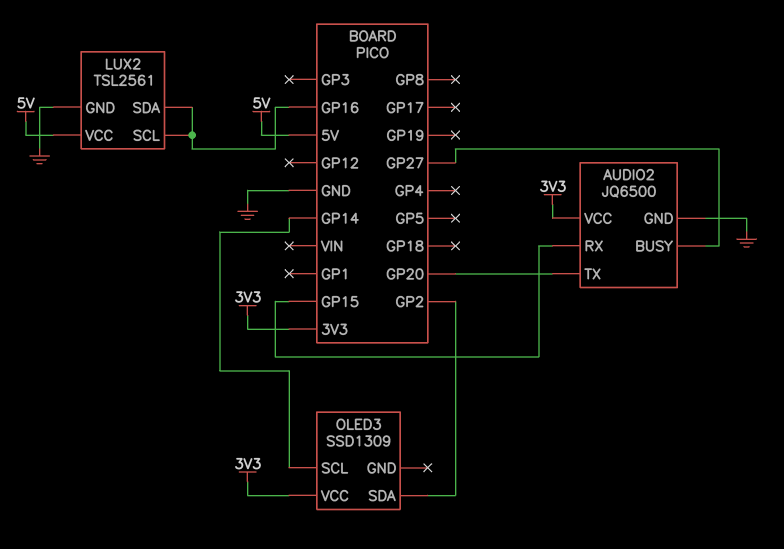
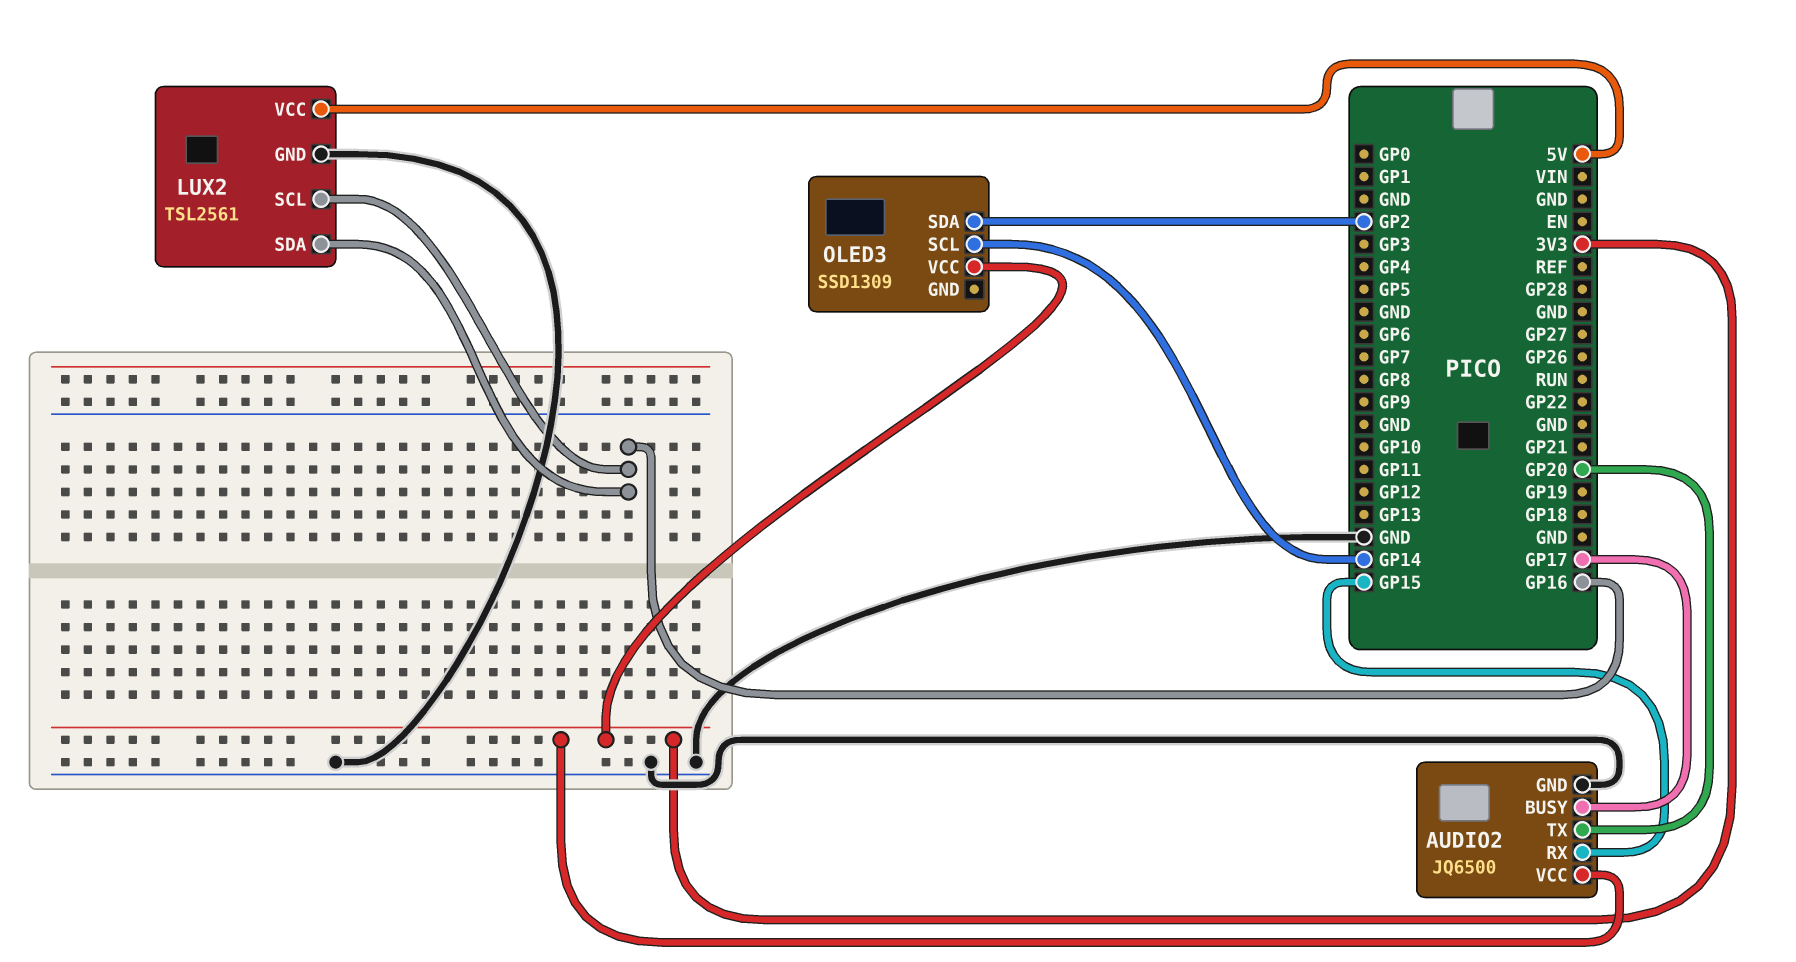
AUDIO2 pin BUSY: GP27 -> GP17

